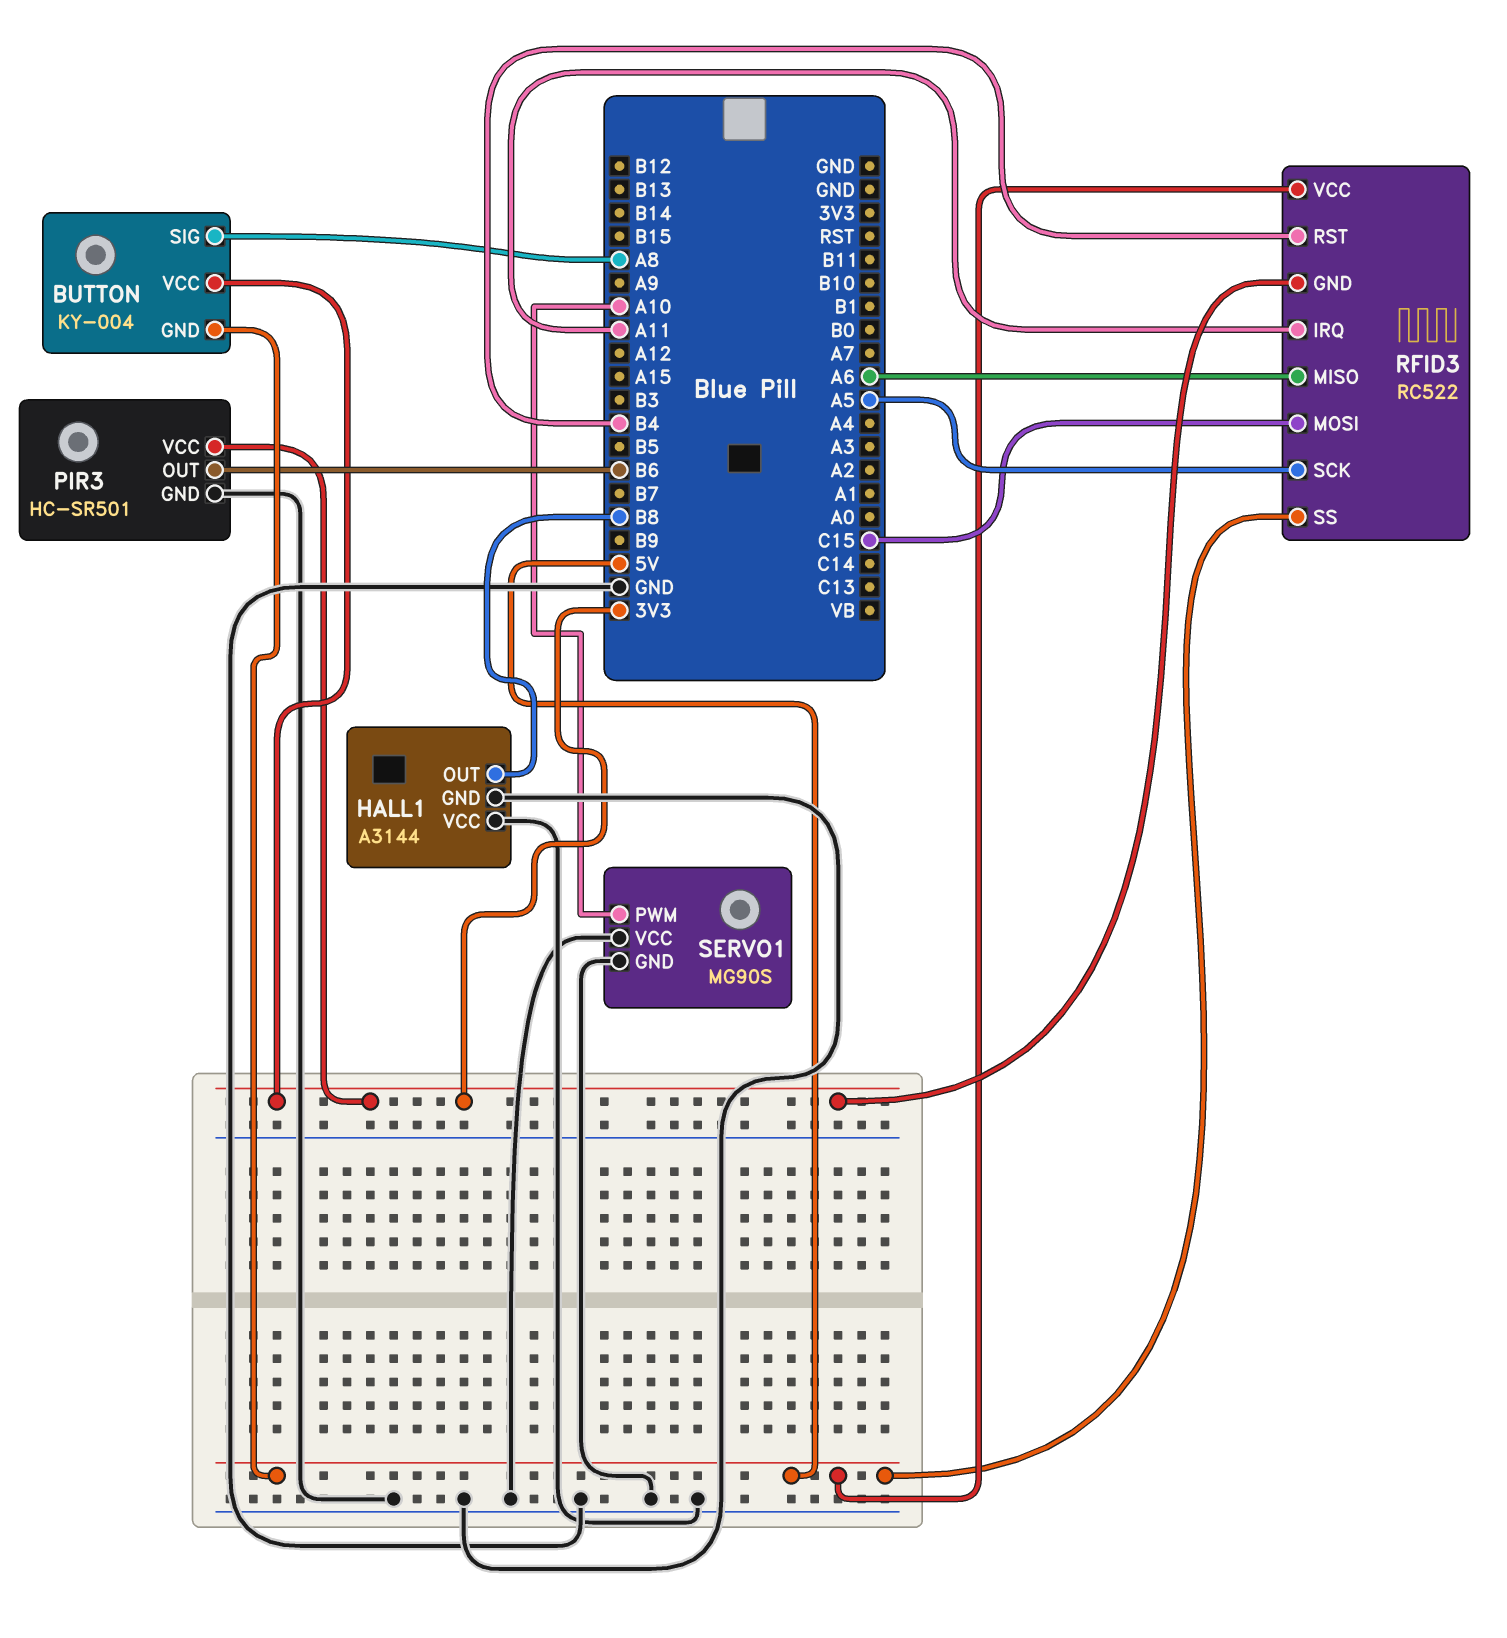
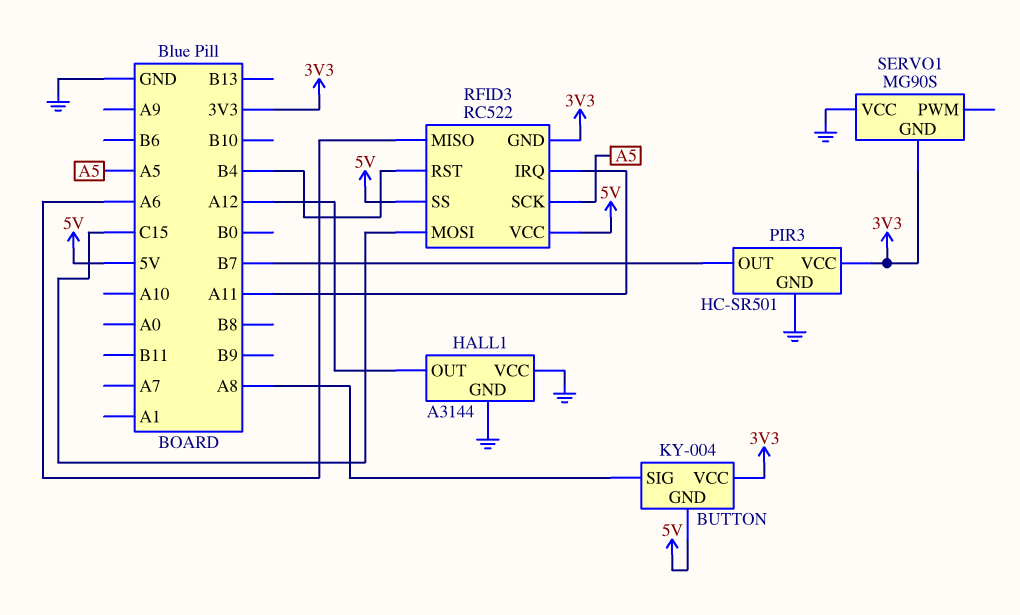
HALL1 pin OUT: B8 -> A12
PIR3 pin OUT: B6 -> B7
SERVO1 pin GND: GND -> 3V3
SERVO1 pin PWM: A10 -> none

